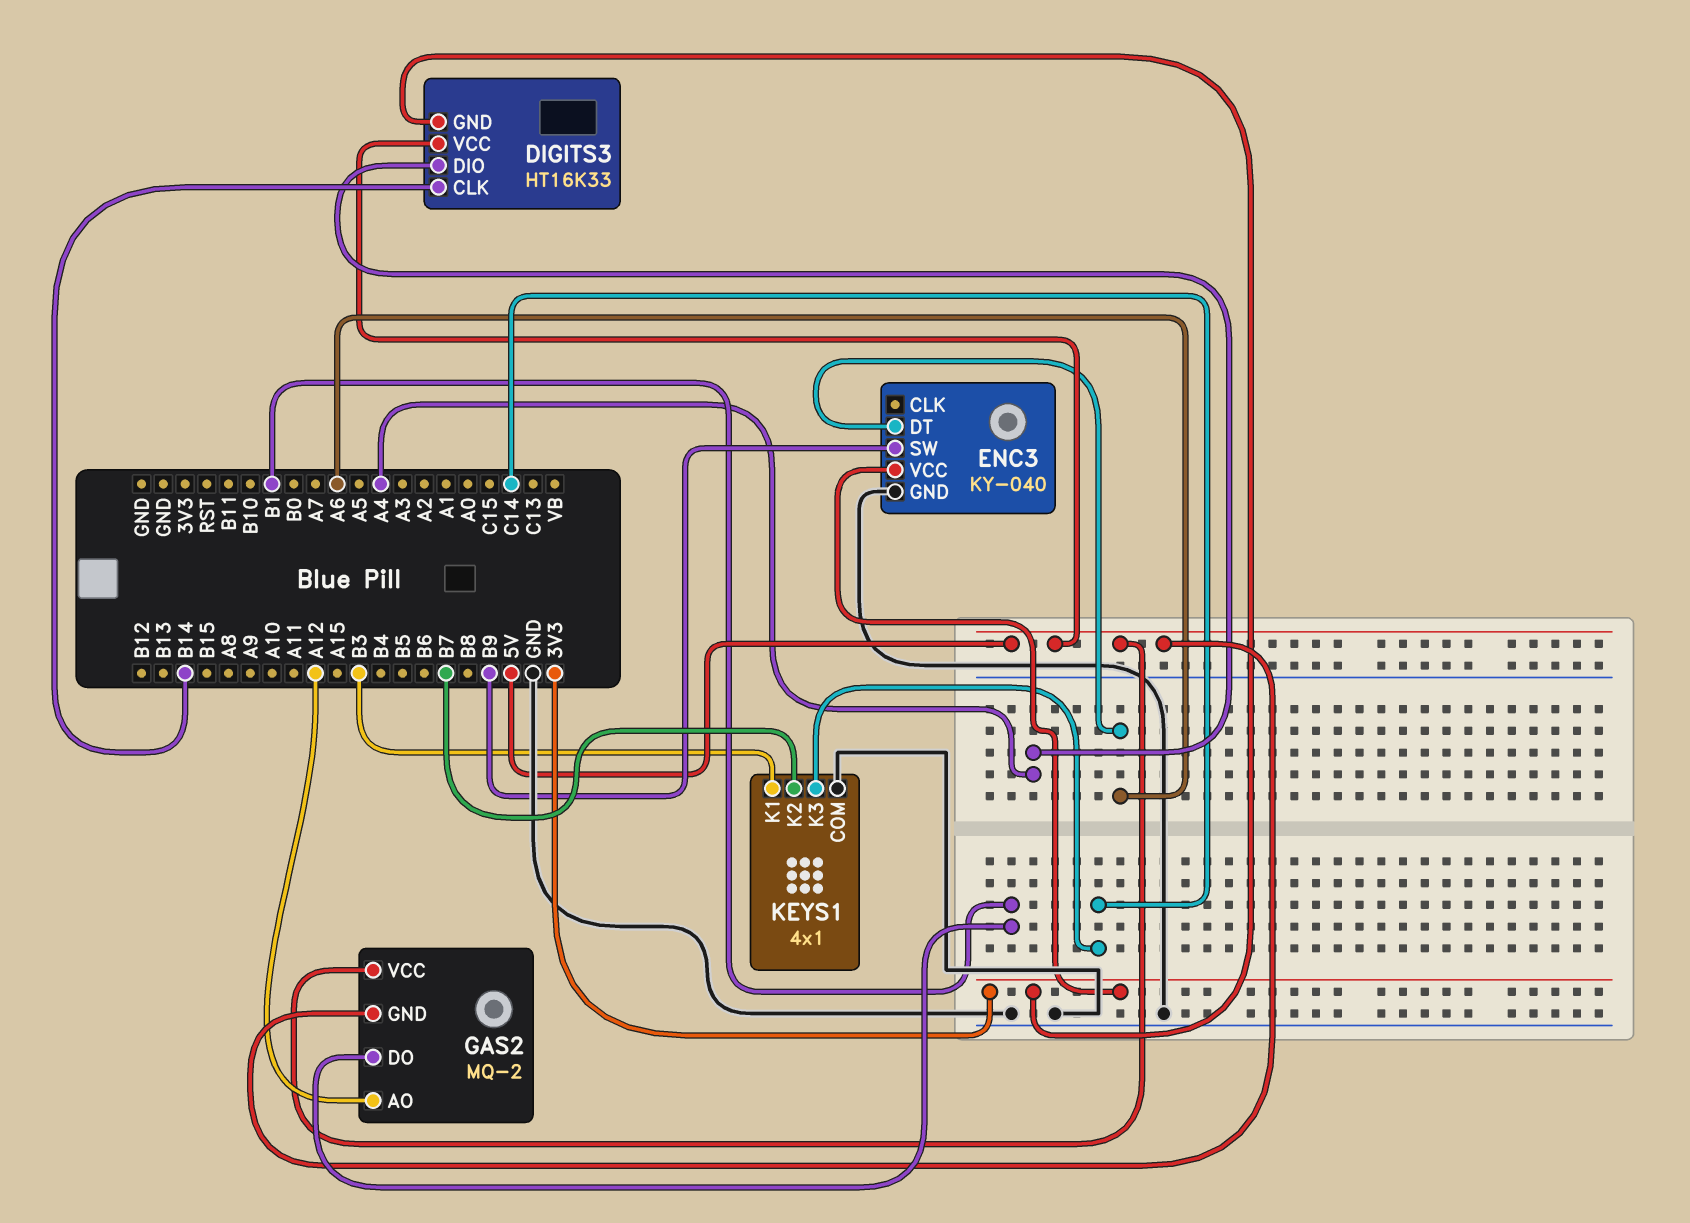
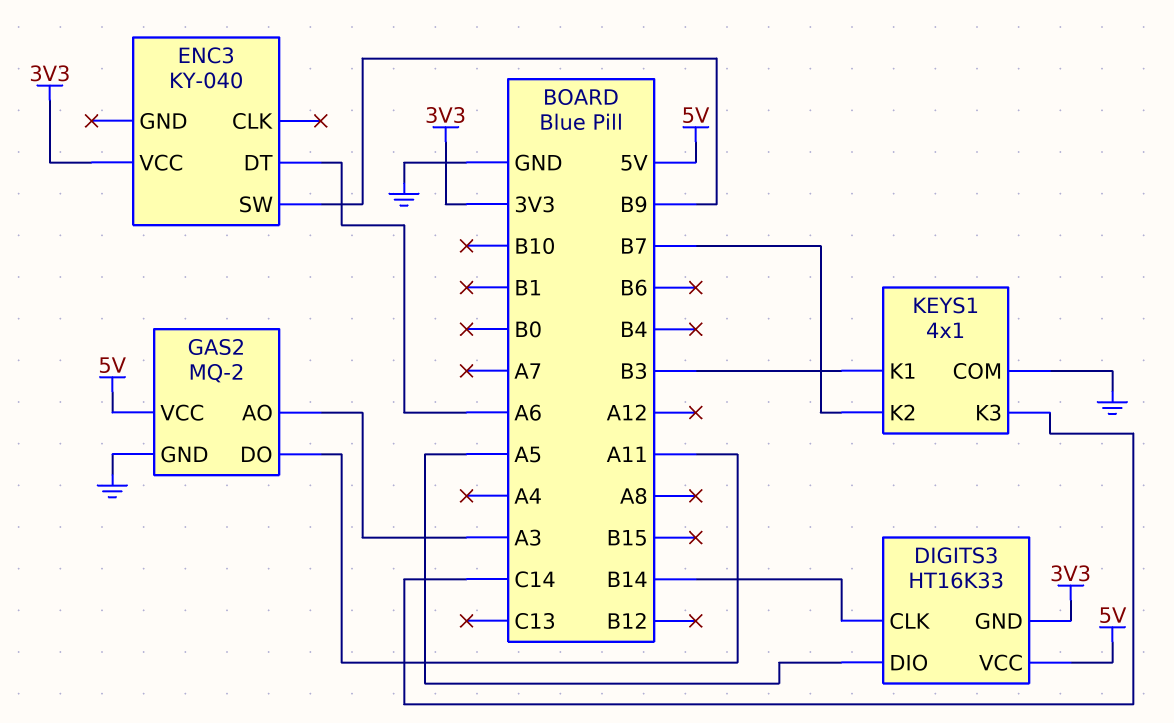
DIGITS3 pin DIO: A4 -> A5
ENC3 pin GND: GND -> none
GAS2 pin AO: A12 -> A3
GAS2 pin DO: B1 -> A11
GAS2 pin GND: 5V -> GND

